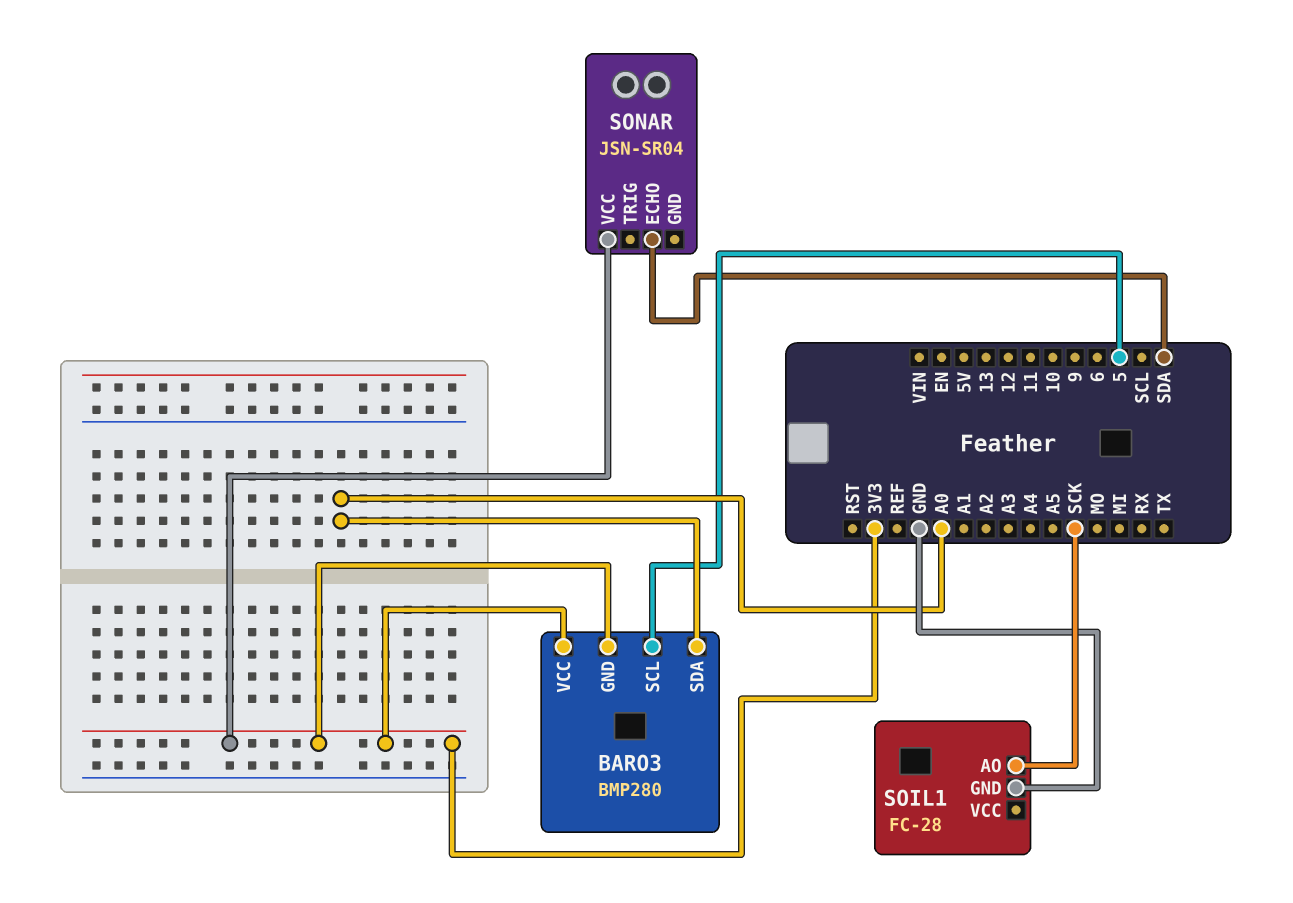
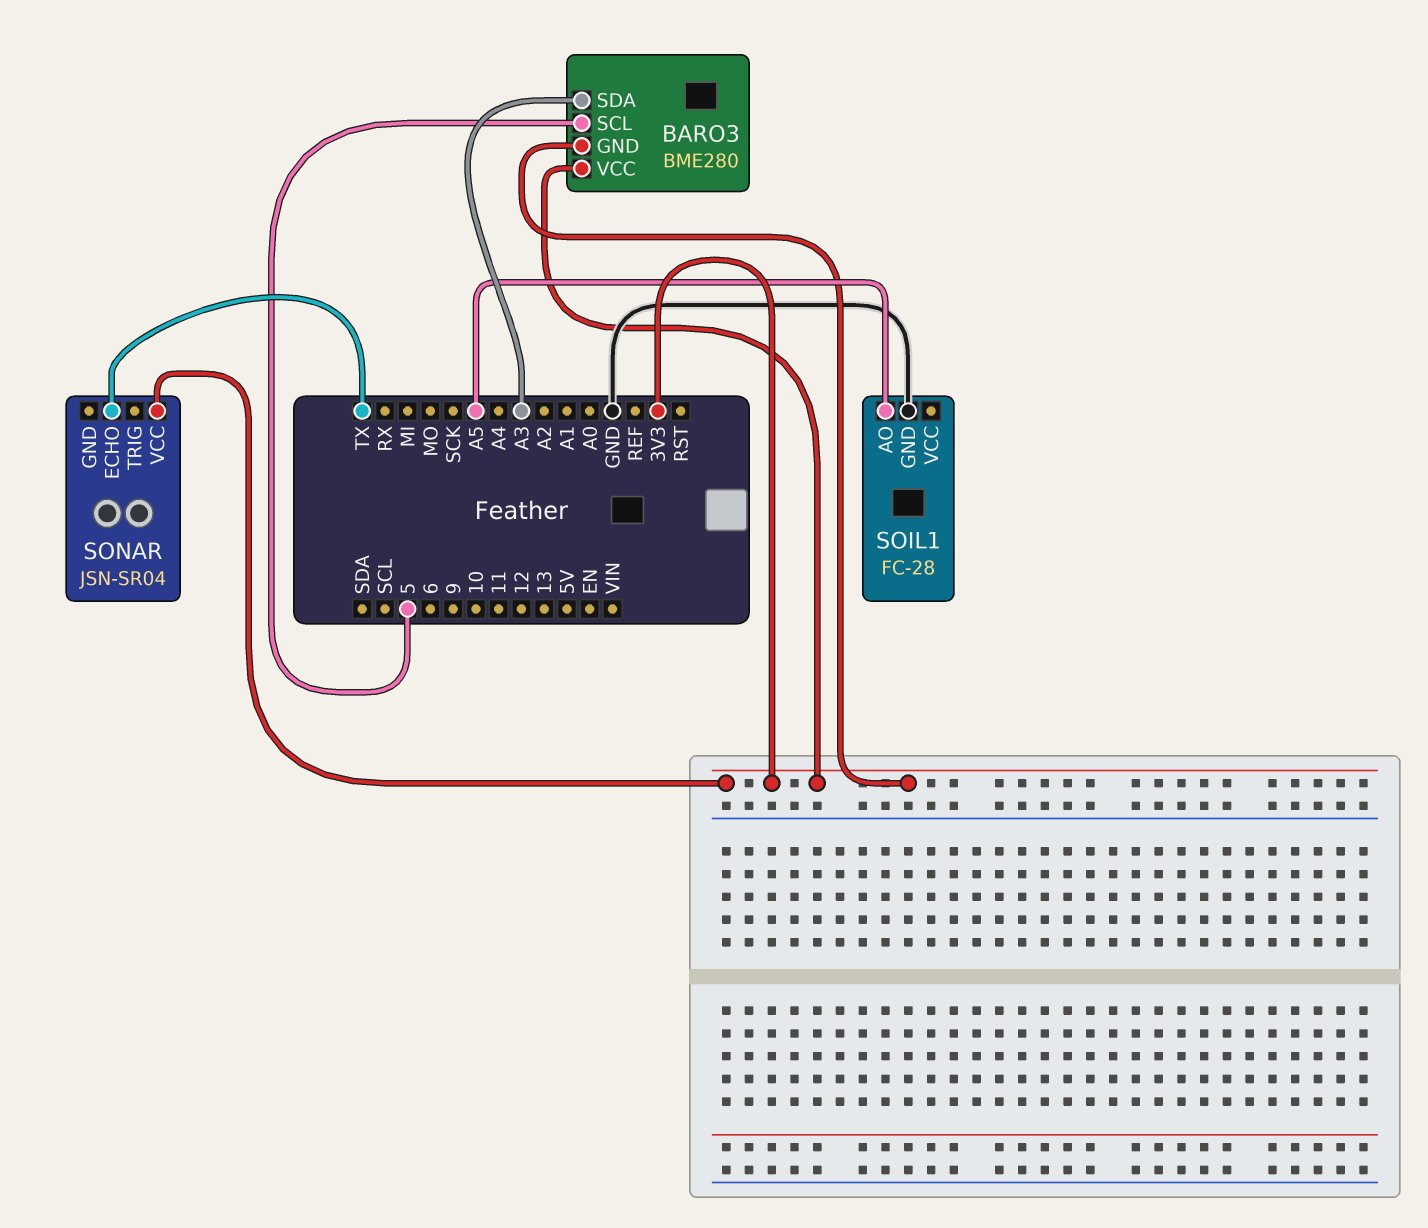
BARO3: BMP280 -> BME280
BARO3 pin SDA: A0 -> A3
SOIL1 pin AO: SCK -> A5
SONAR pin ECHO: SDA -> TX

